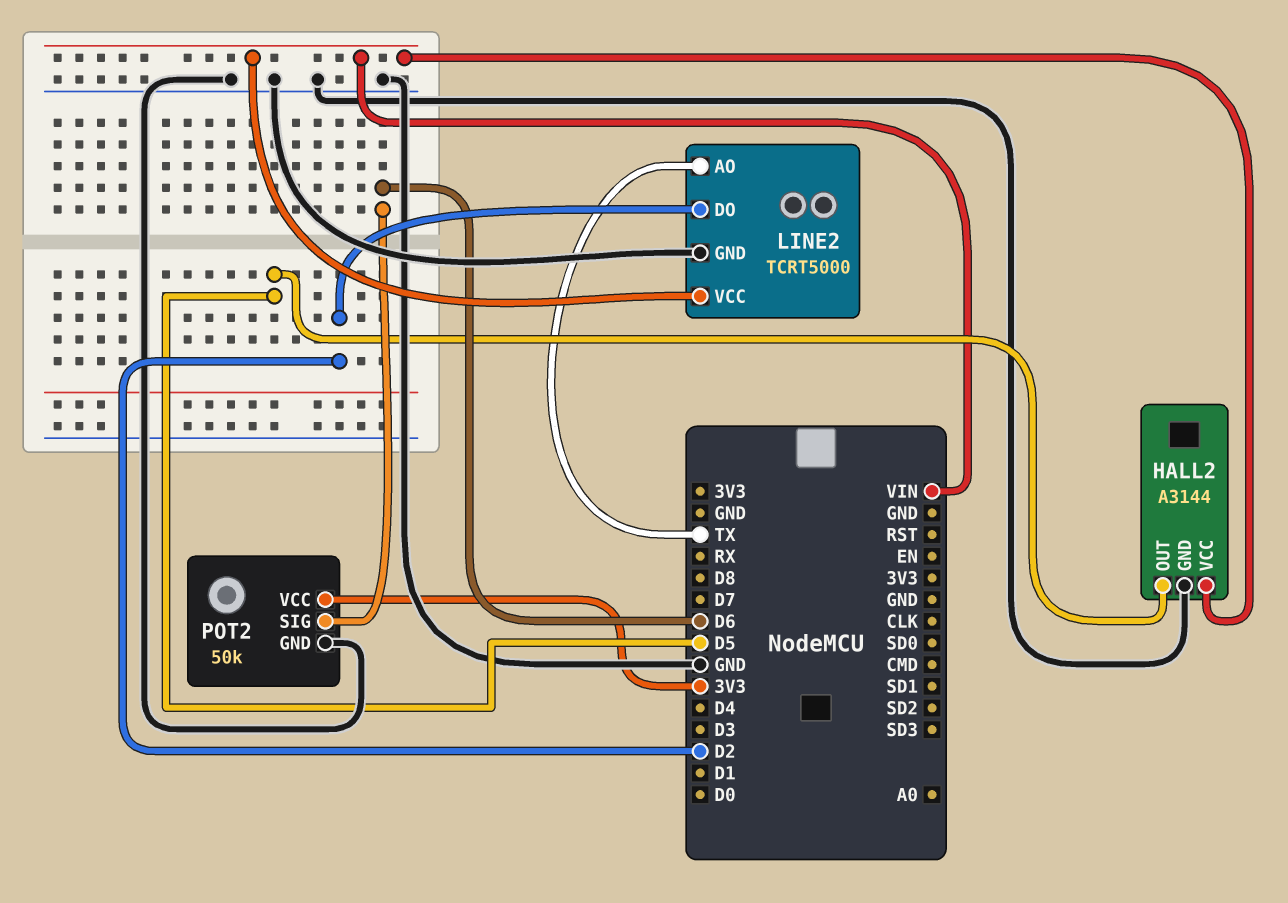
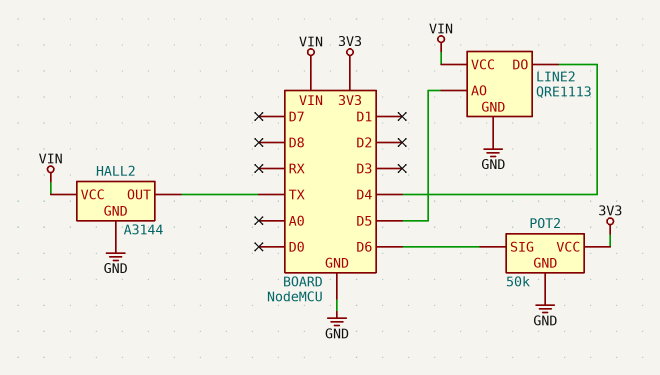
HALL2 pin OUT: D5 -> TX
LINE2: TCRT5000 -> QRE1113
LINE2 pin AO: TX -> D5
LINE2 pin DO: D2 -> D4

